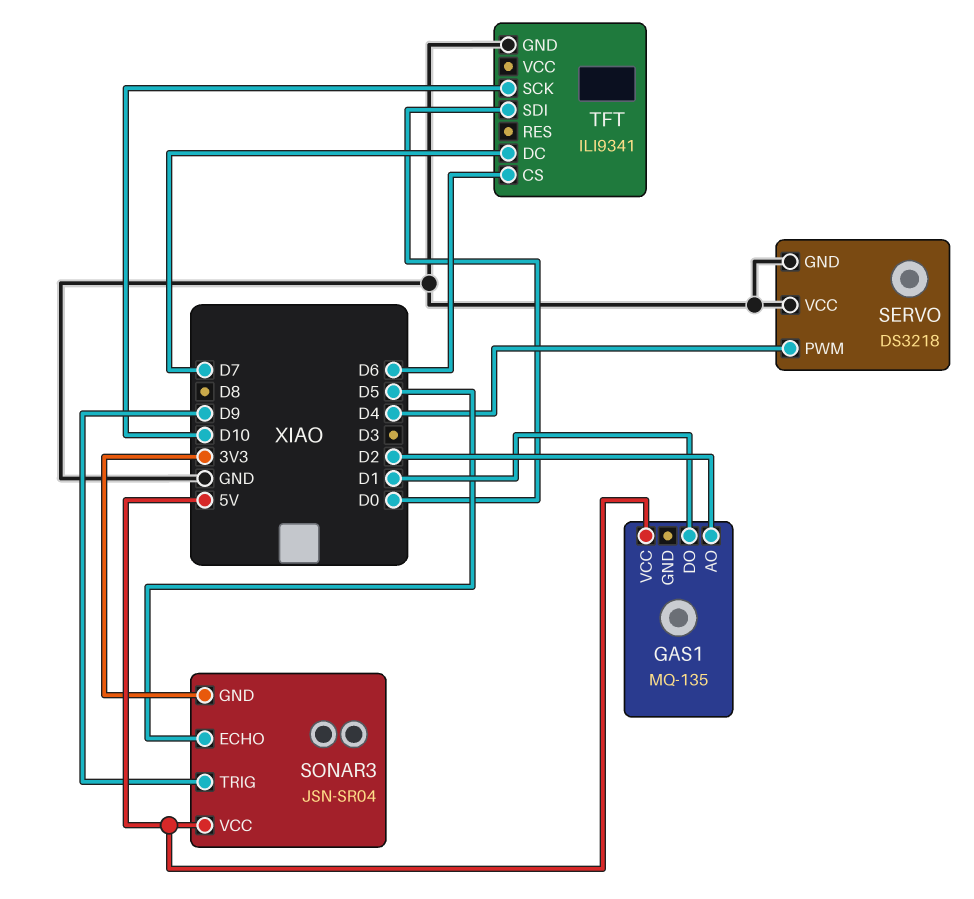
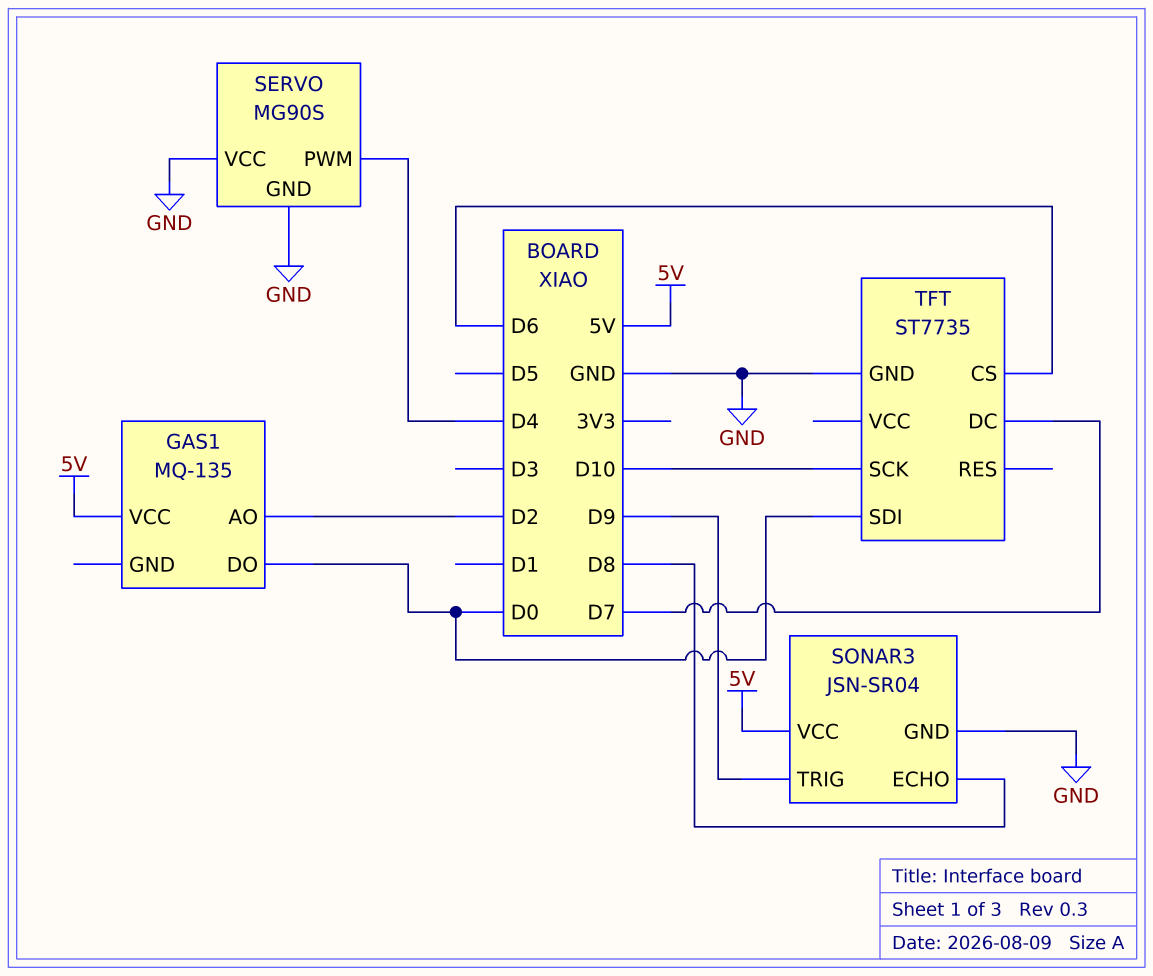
GAS1 pin DO: D1 -> D0
SERVO: DS3218 -> MG90S
SONAR3 pin ECHO: D5 -> D8
SONAR3 pin GND: 3V3 -> GND
TFT: ILI9341 -> ST7735

